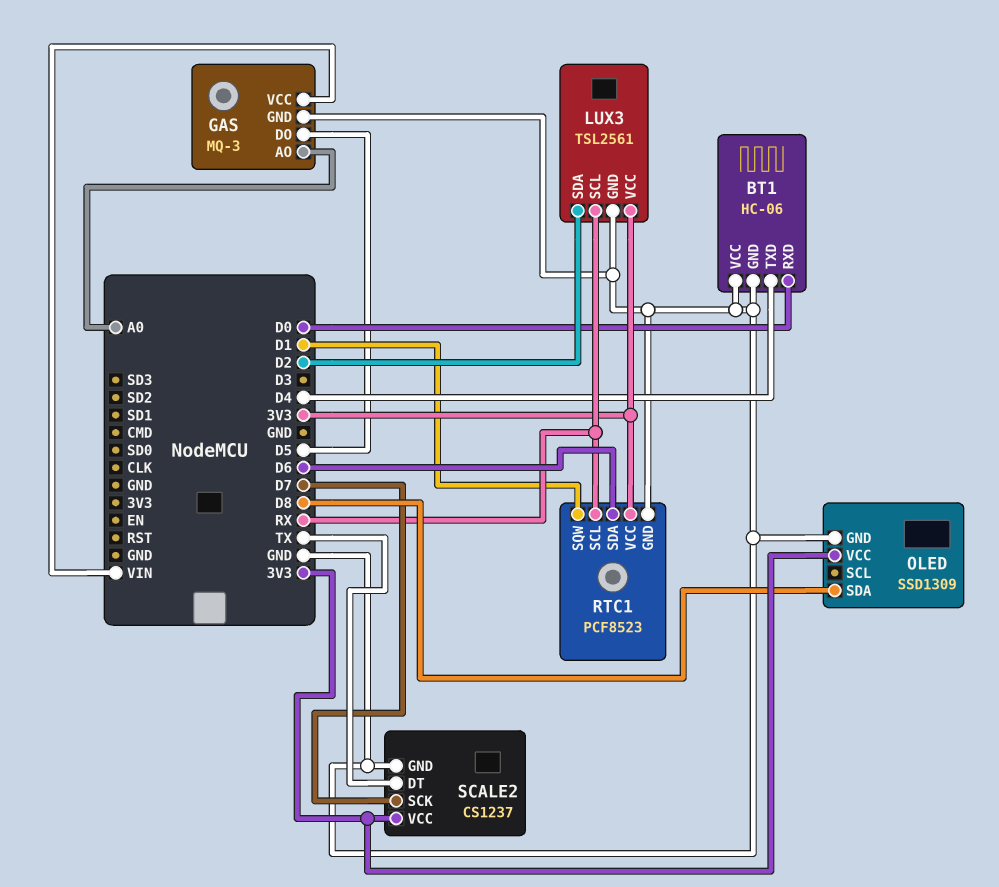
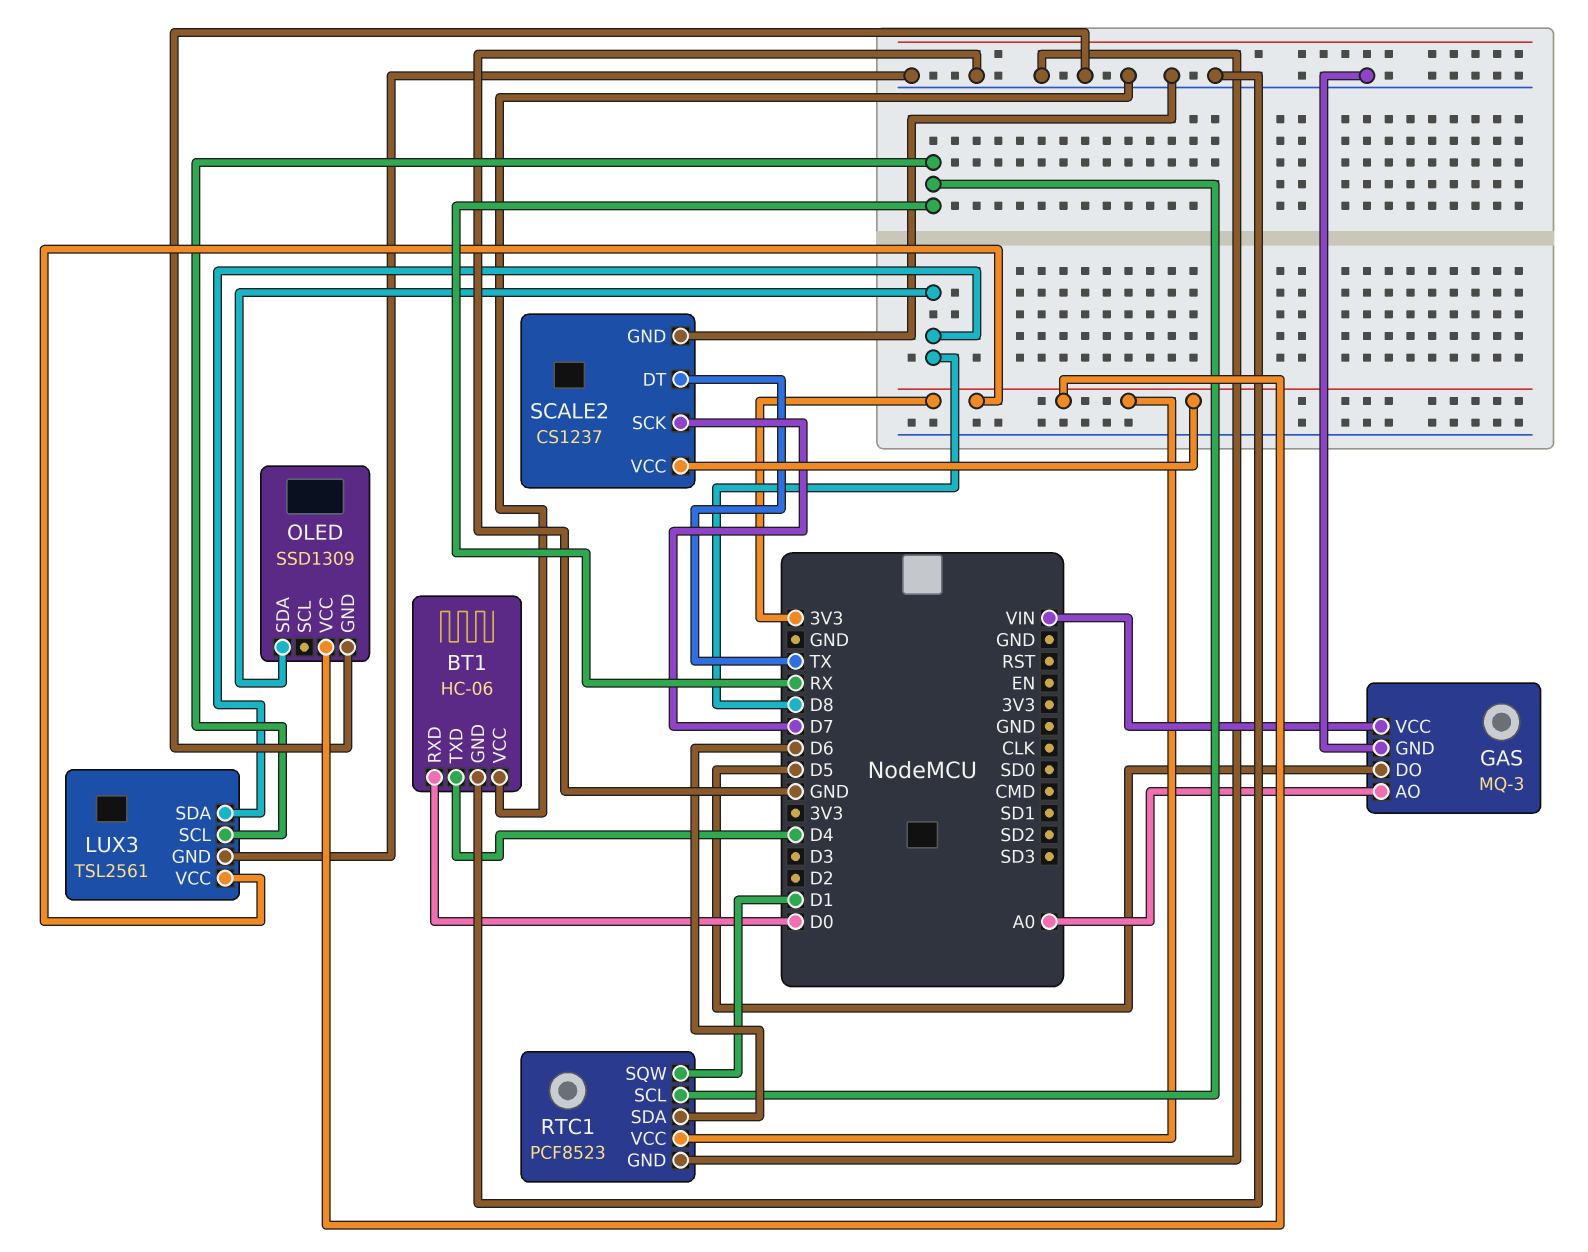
LUX3 pin SDA: D2 -> D8

